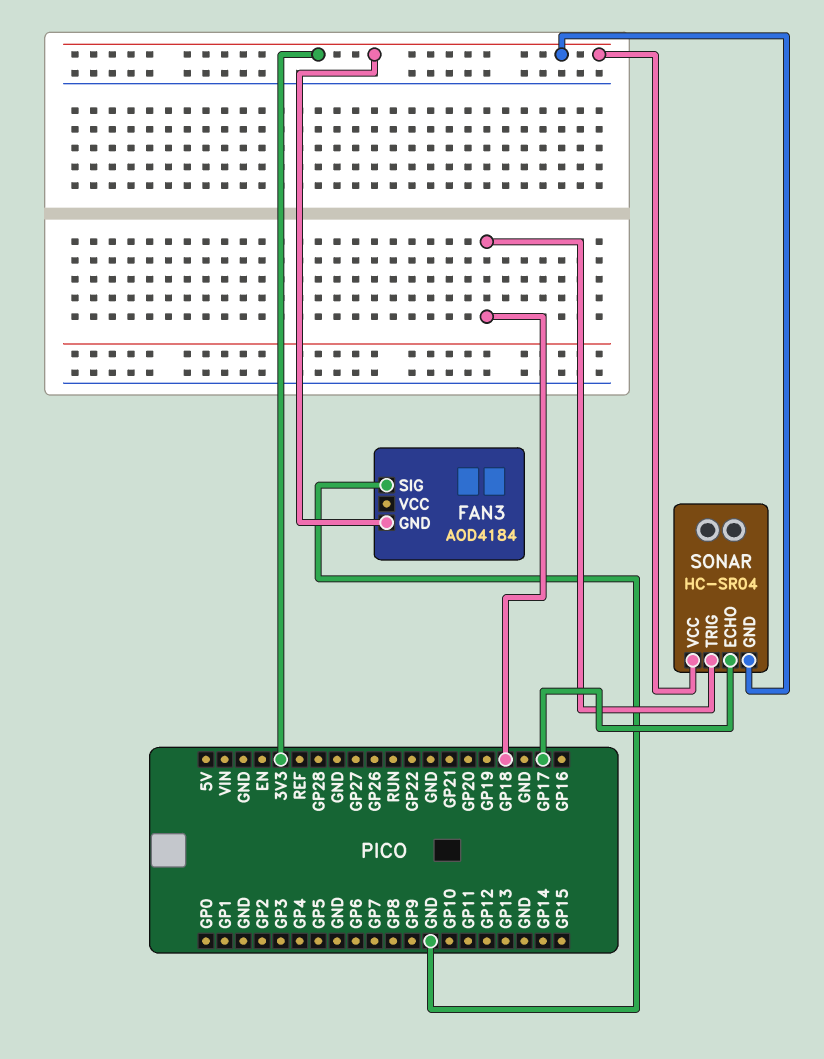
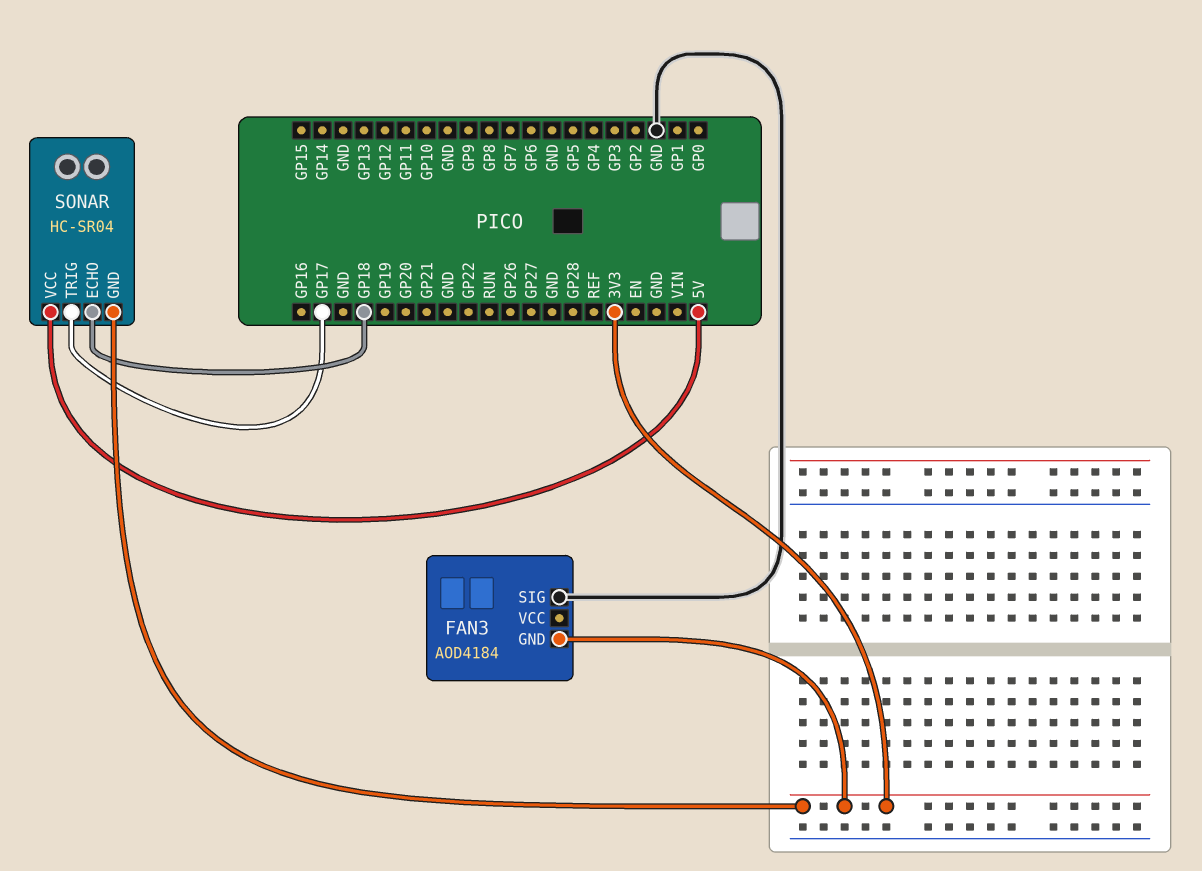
SONAR pin ECHO: GP17 -> GP18
SONAR pin TRIG: GP18 -> GP17
SONAR pin VCC: 3V3 -> 5V

